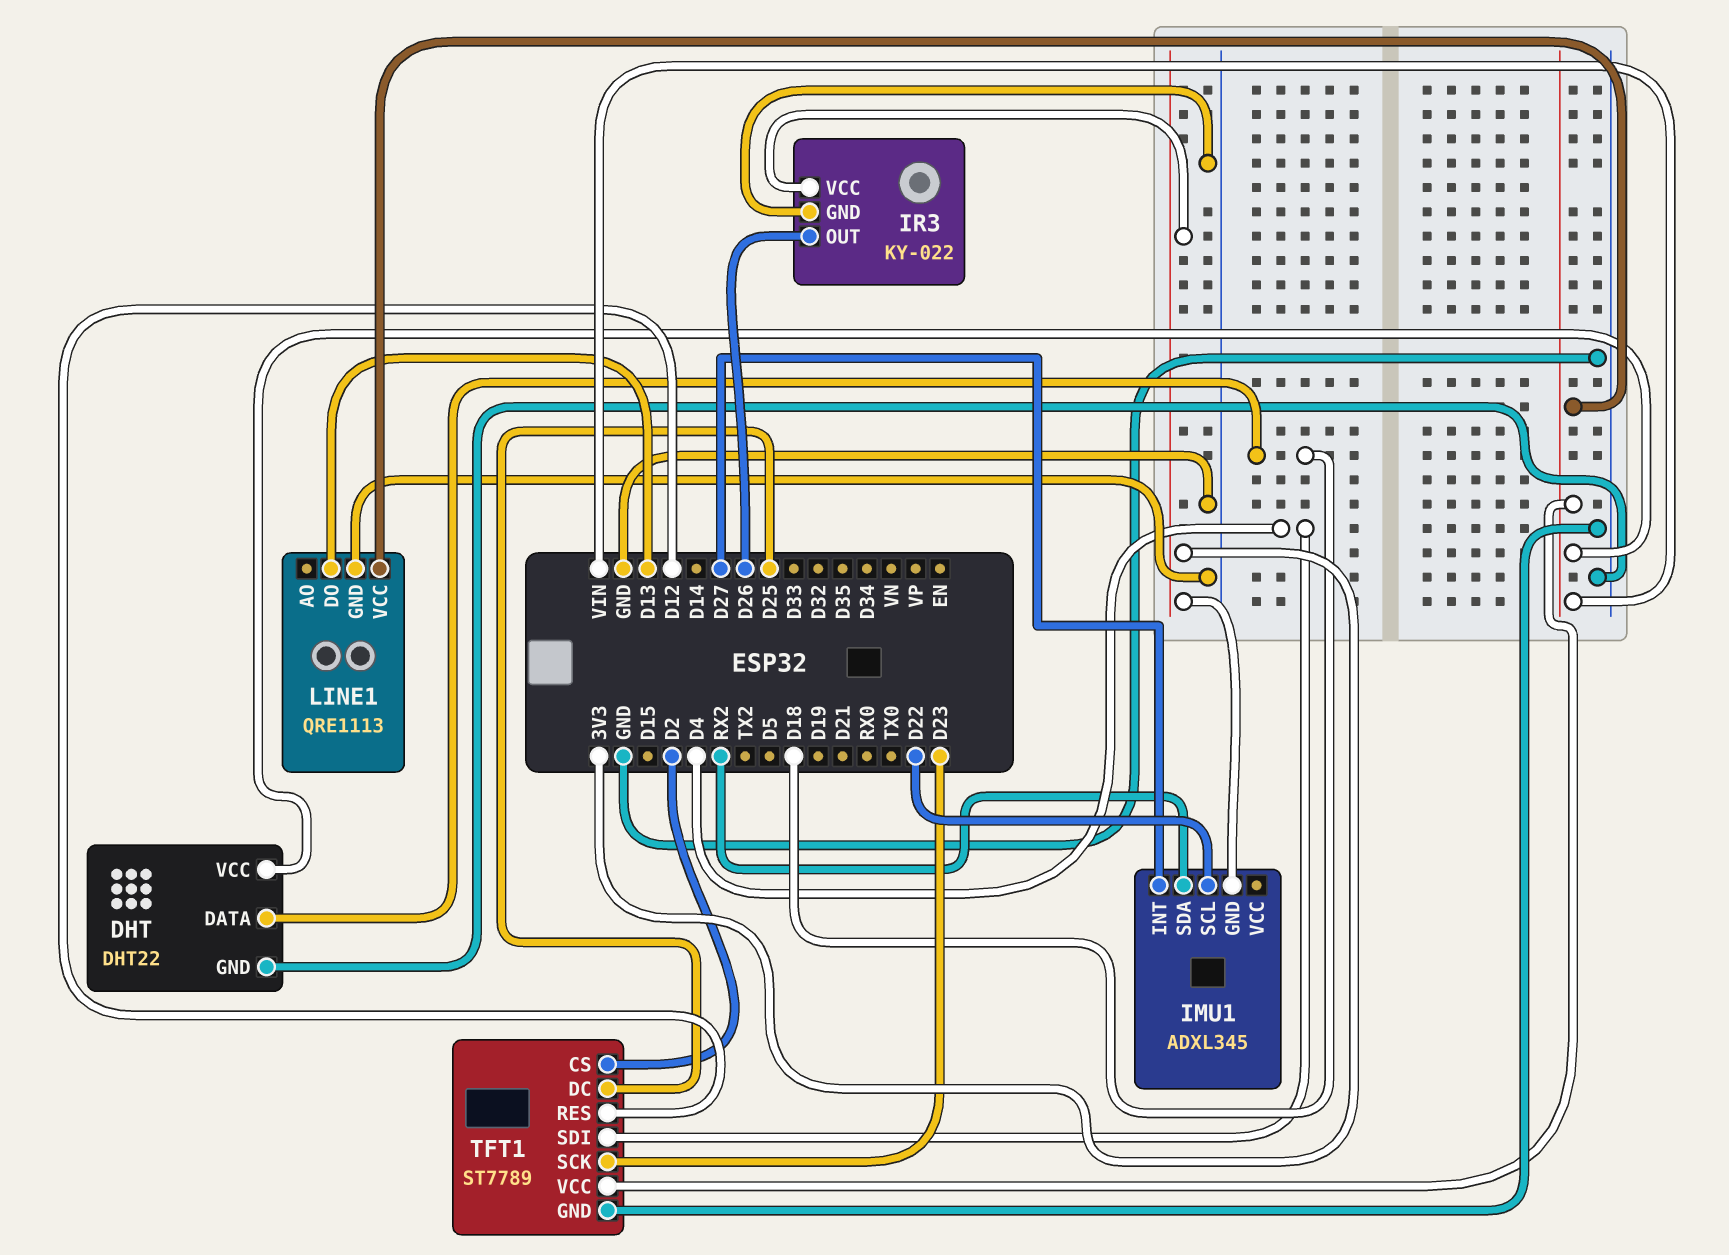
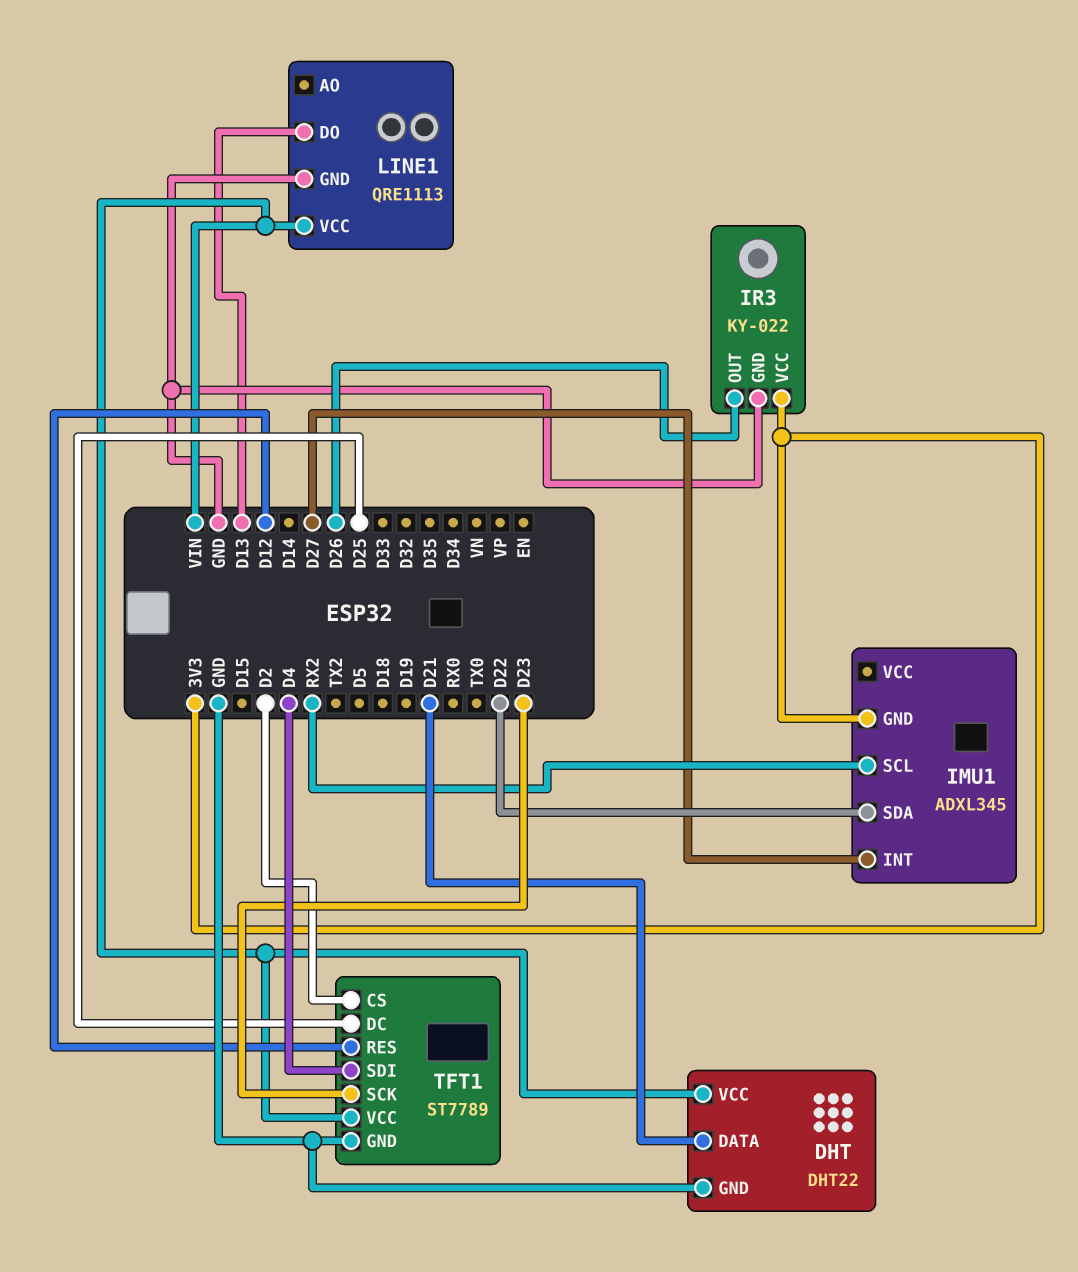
DHT pin DATA: D18 -> D21
IMU1 pin SCL: D22 -> RX2
IMU1 pin SDA: RX2 -> D22

